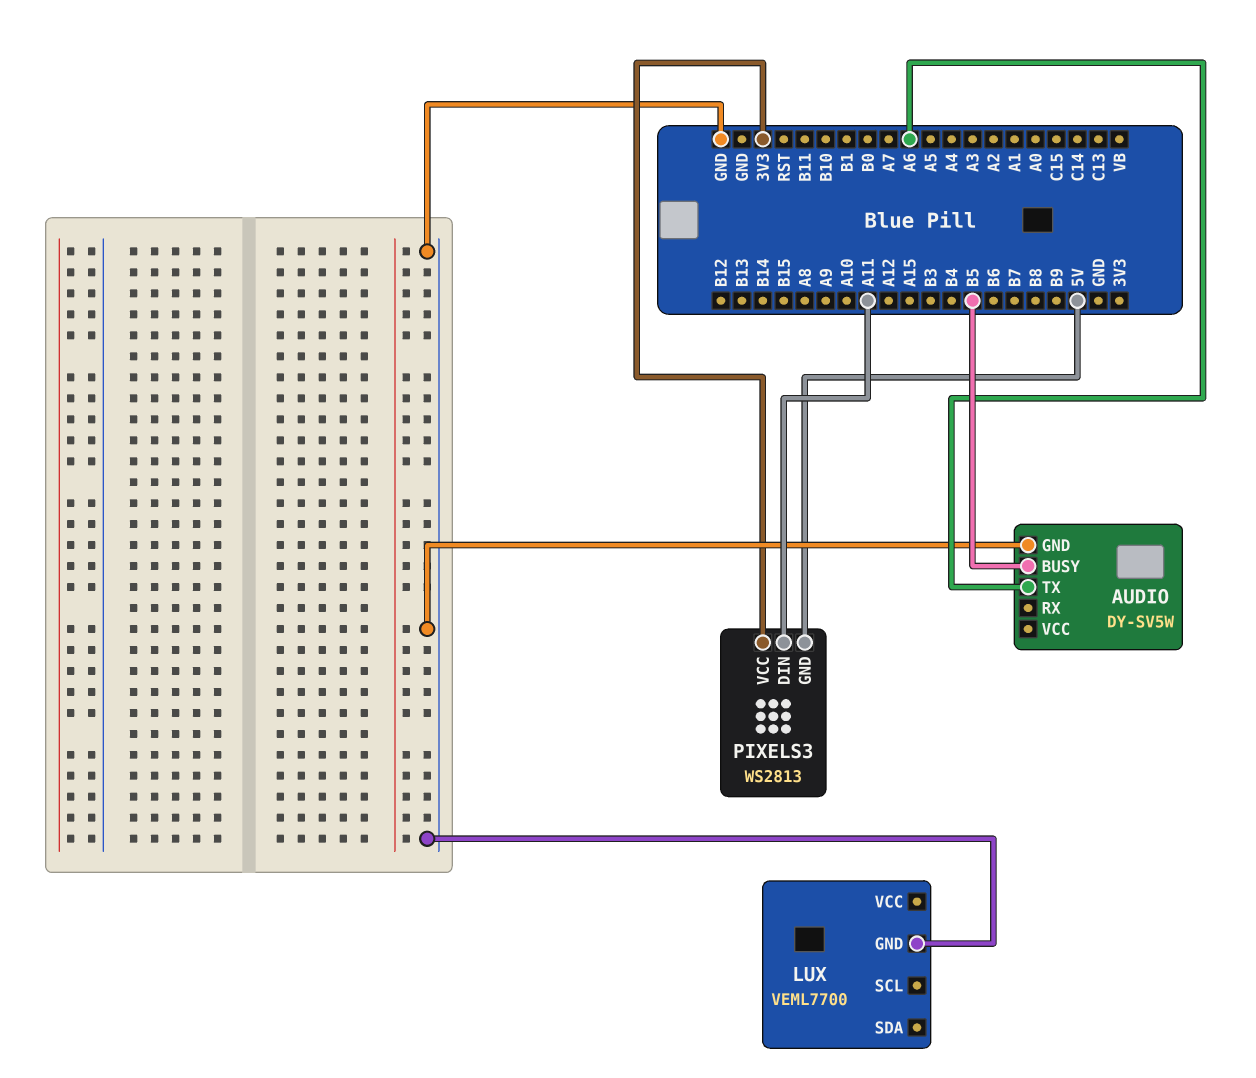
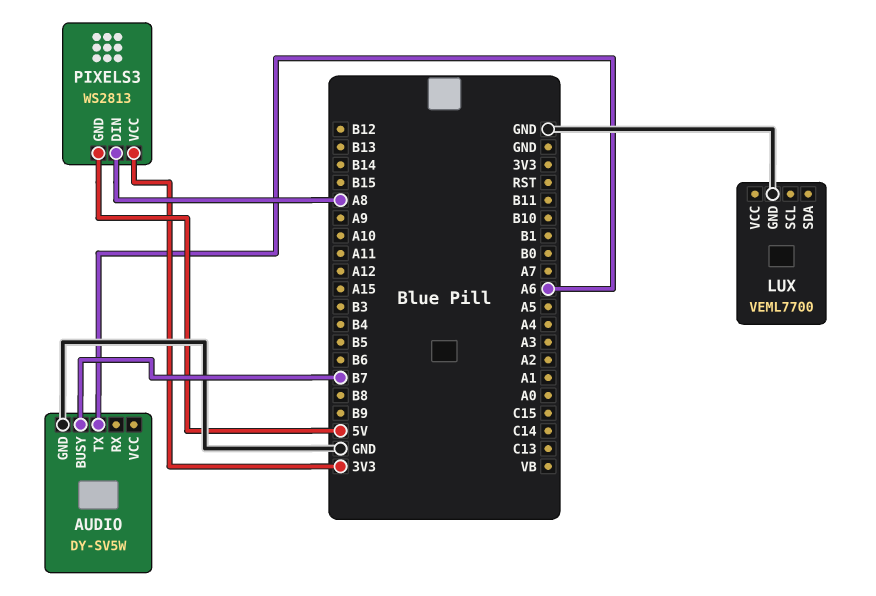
AUDIO pin BUSY: B5 -> B7
PIXELS3 pin DIN: A11 -> A8

